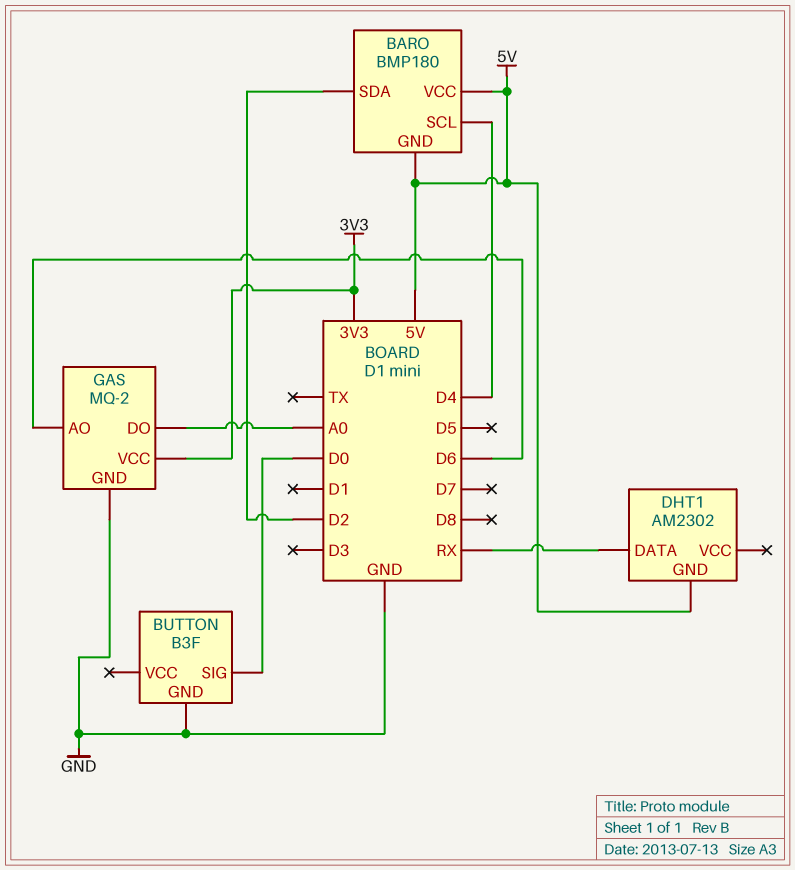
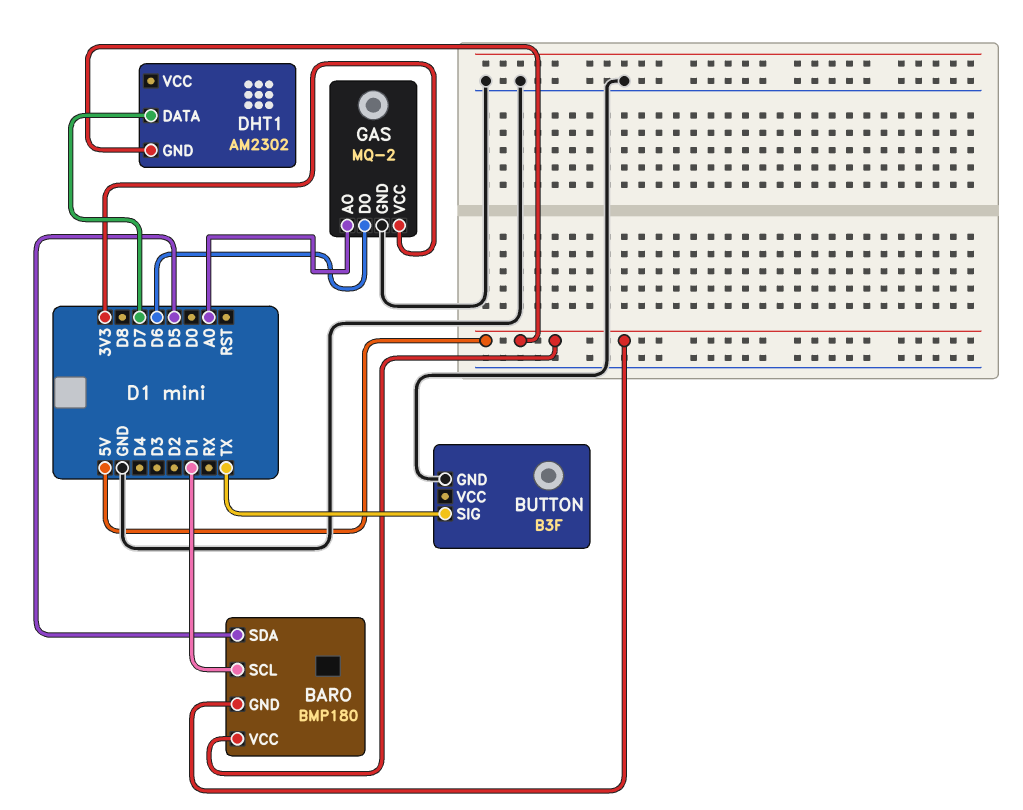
BARO pin SCL: D4 -> D1
BARO pin SDA: D2 -> D5
BUTTON pin SIG: D0 -> TX
DHT1 pin DATA: RX -> D7
GAS pin AO: D6 -> A0
GAS pin DO: A0 -> D6

